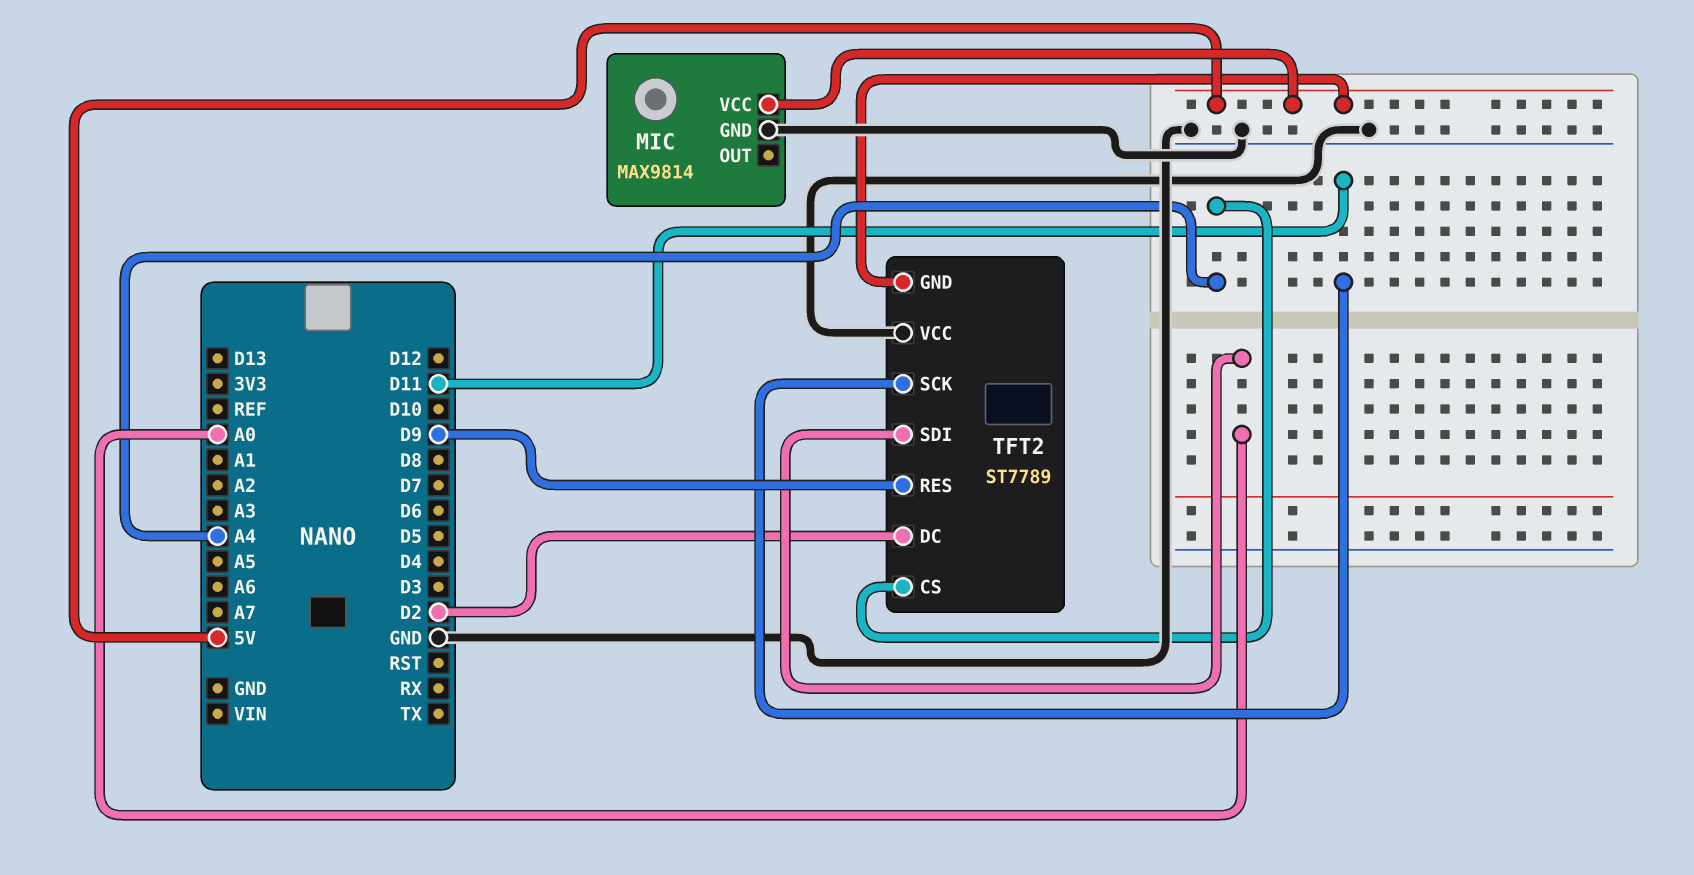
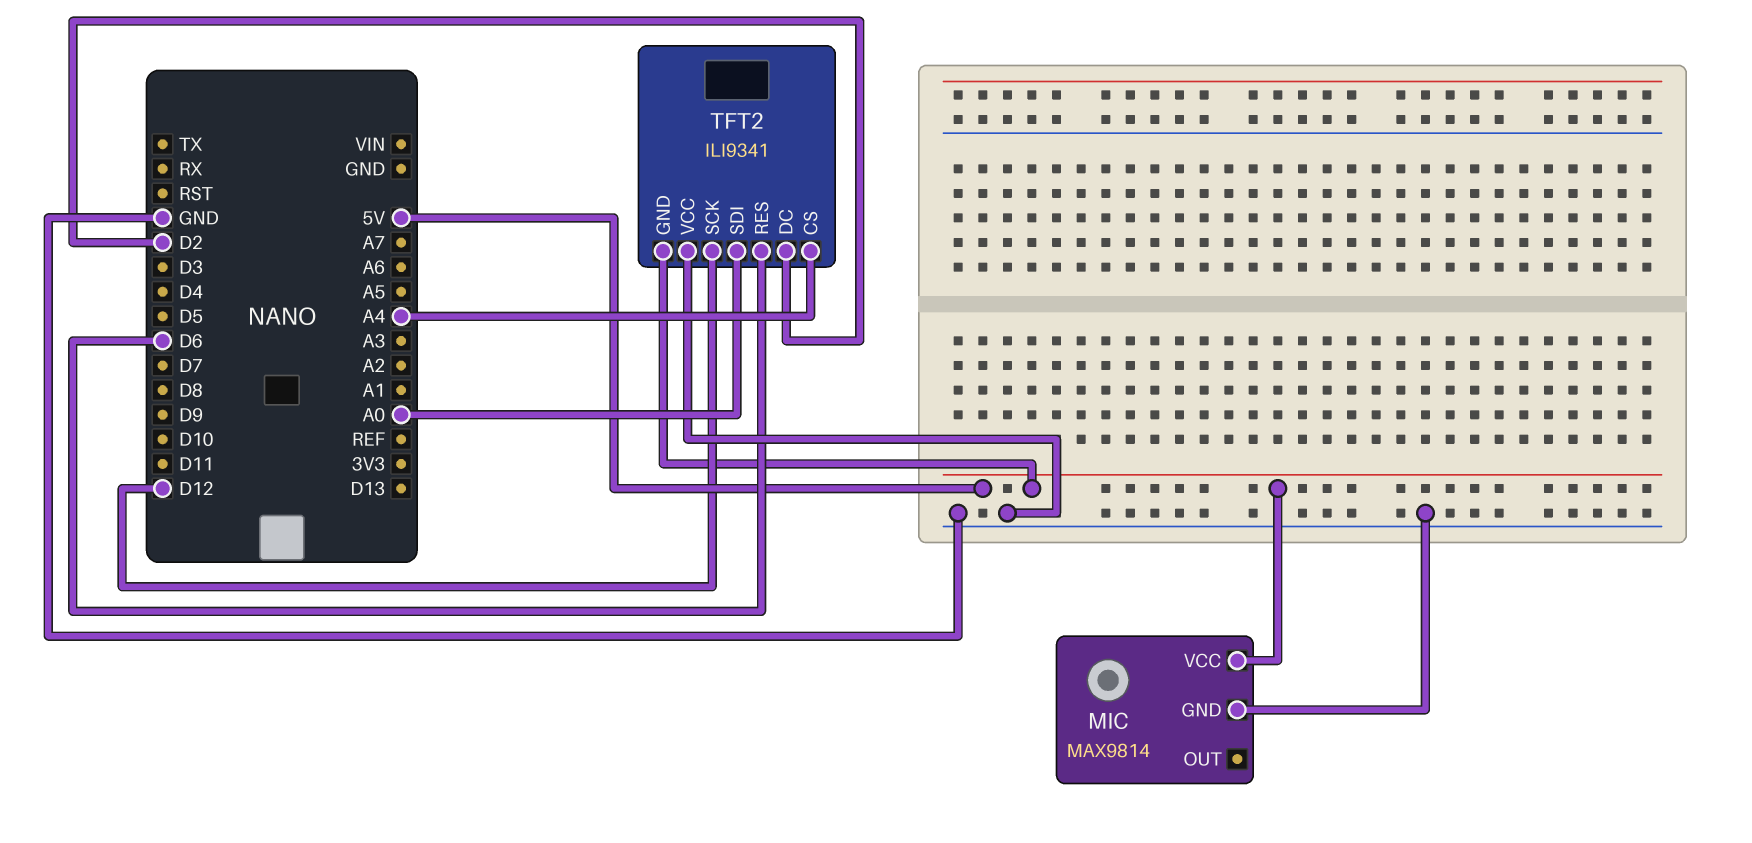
TFT2: ST7789 -> ILI9341
TFT2 pin RES: D9 -> D6
TFT2 pin SCK: D11 -> D12

